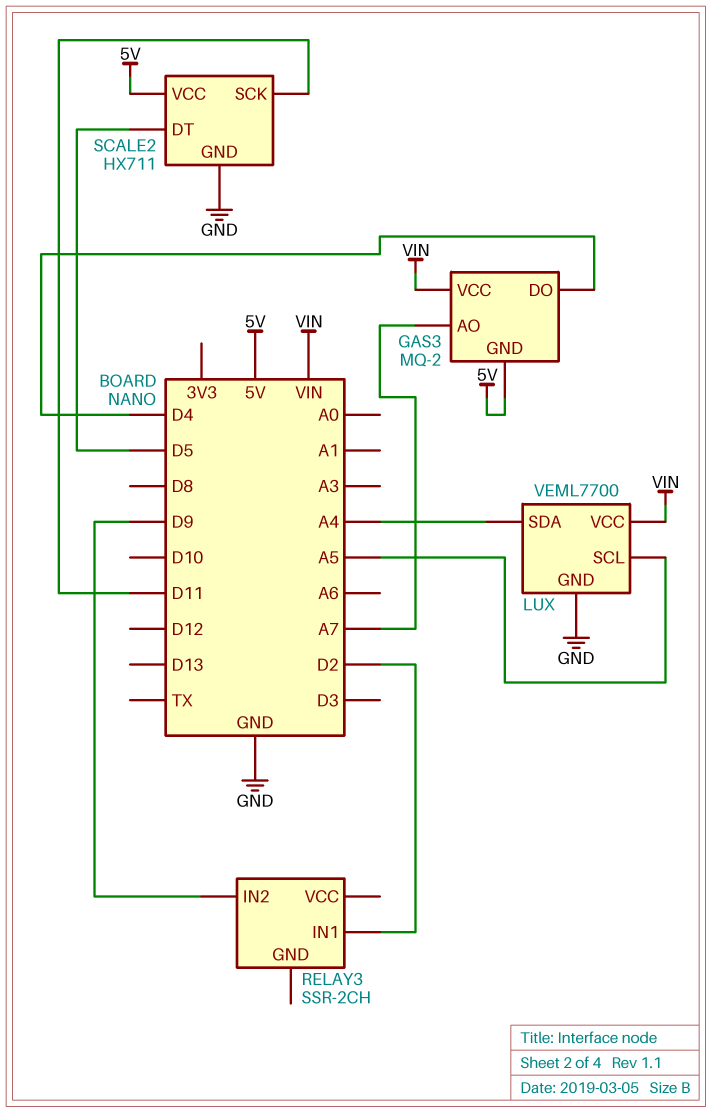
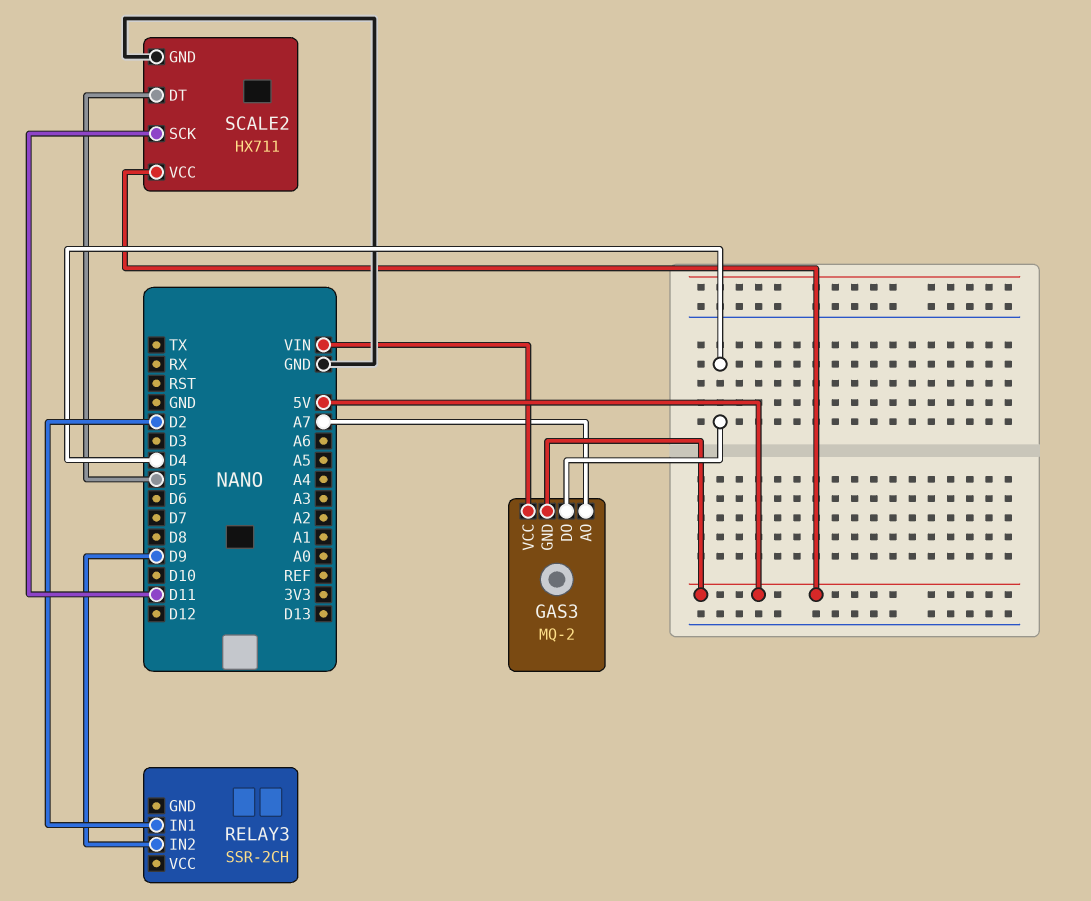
LUX: VEML7700 -> none
LUX pin GND: GND -> none
LUX pin SCL: A5 -> none
LUX pin SDA: A4 -> none
LUX pin VCC: VIN -> none

